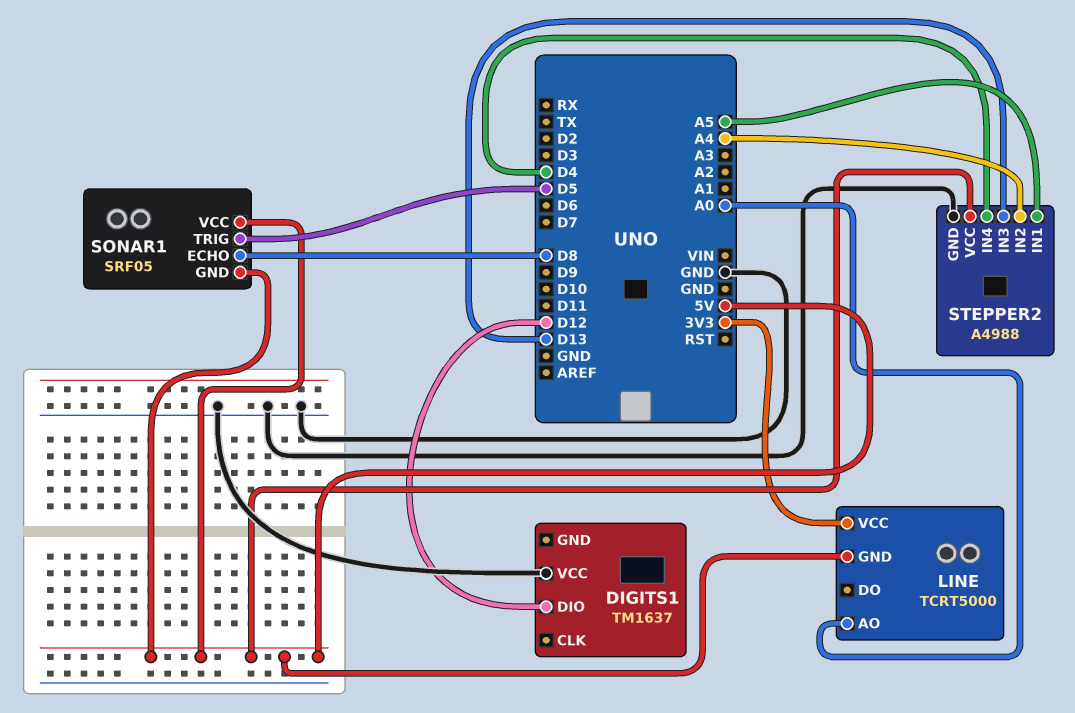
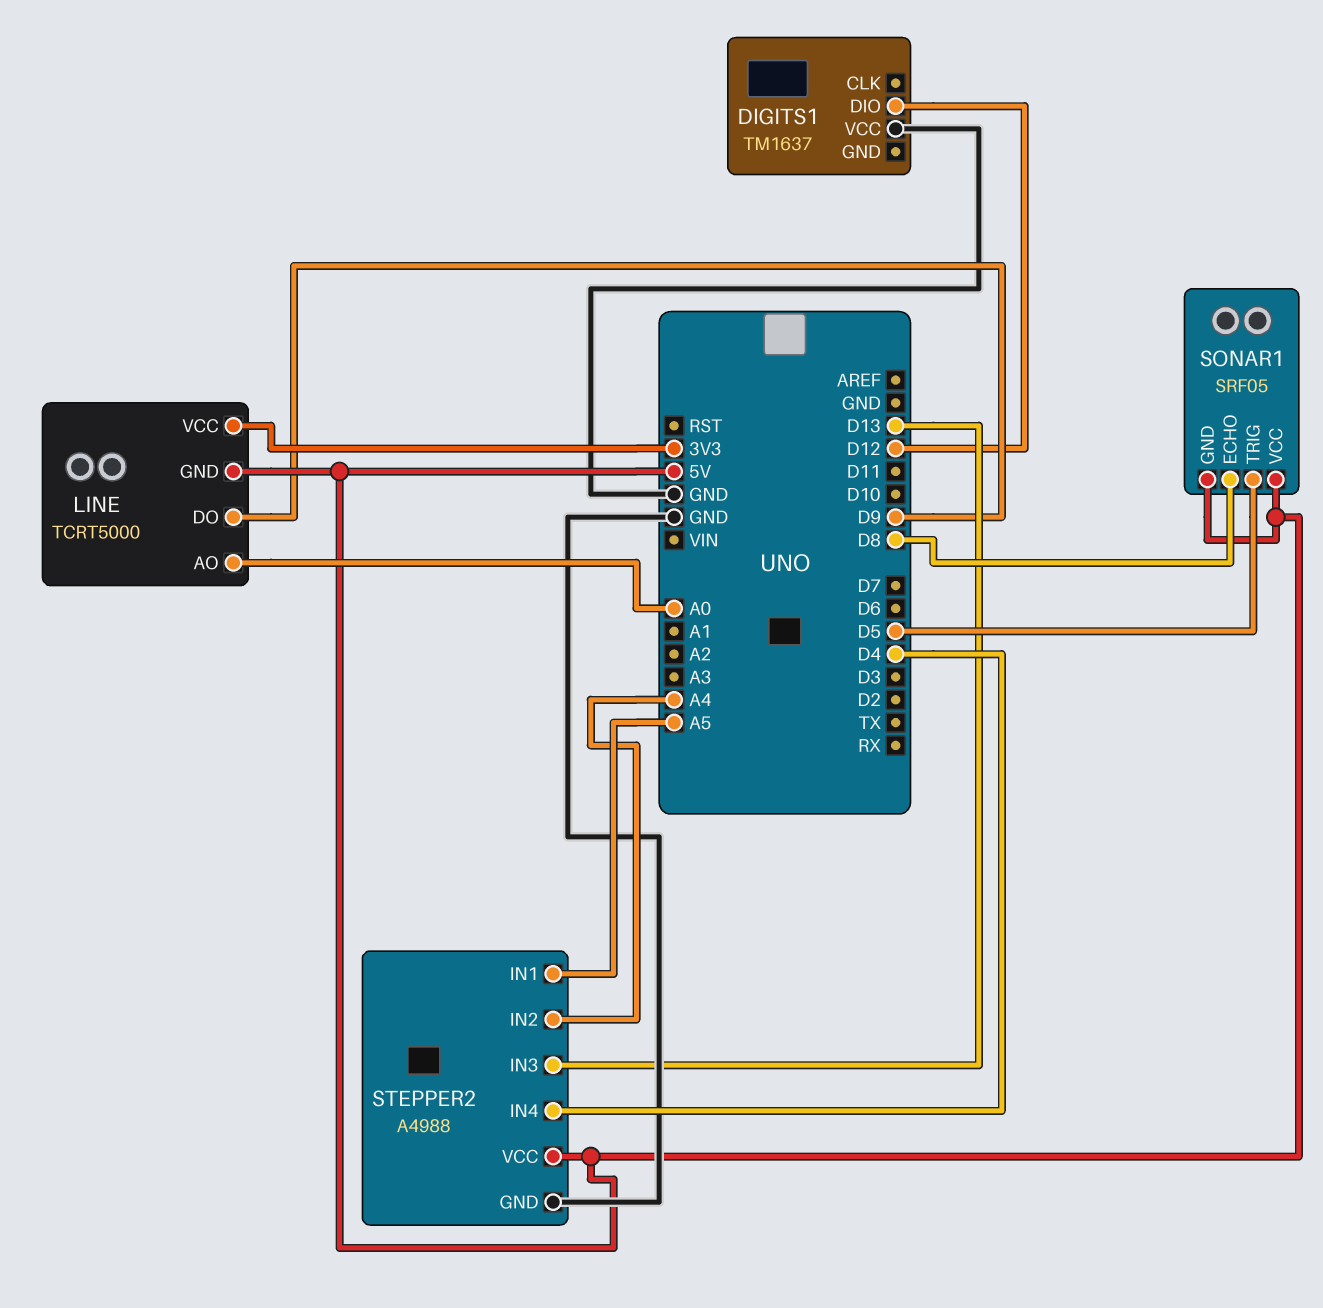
LINE pin DO: none -> D9

